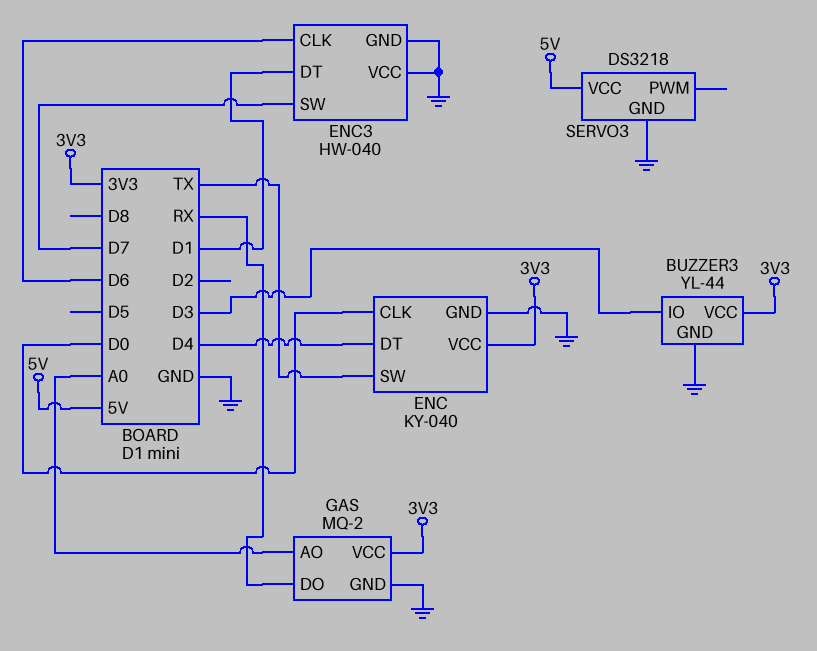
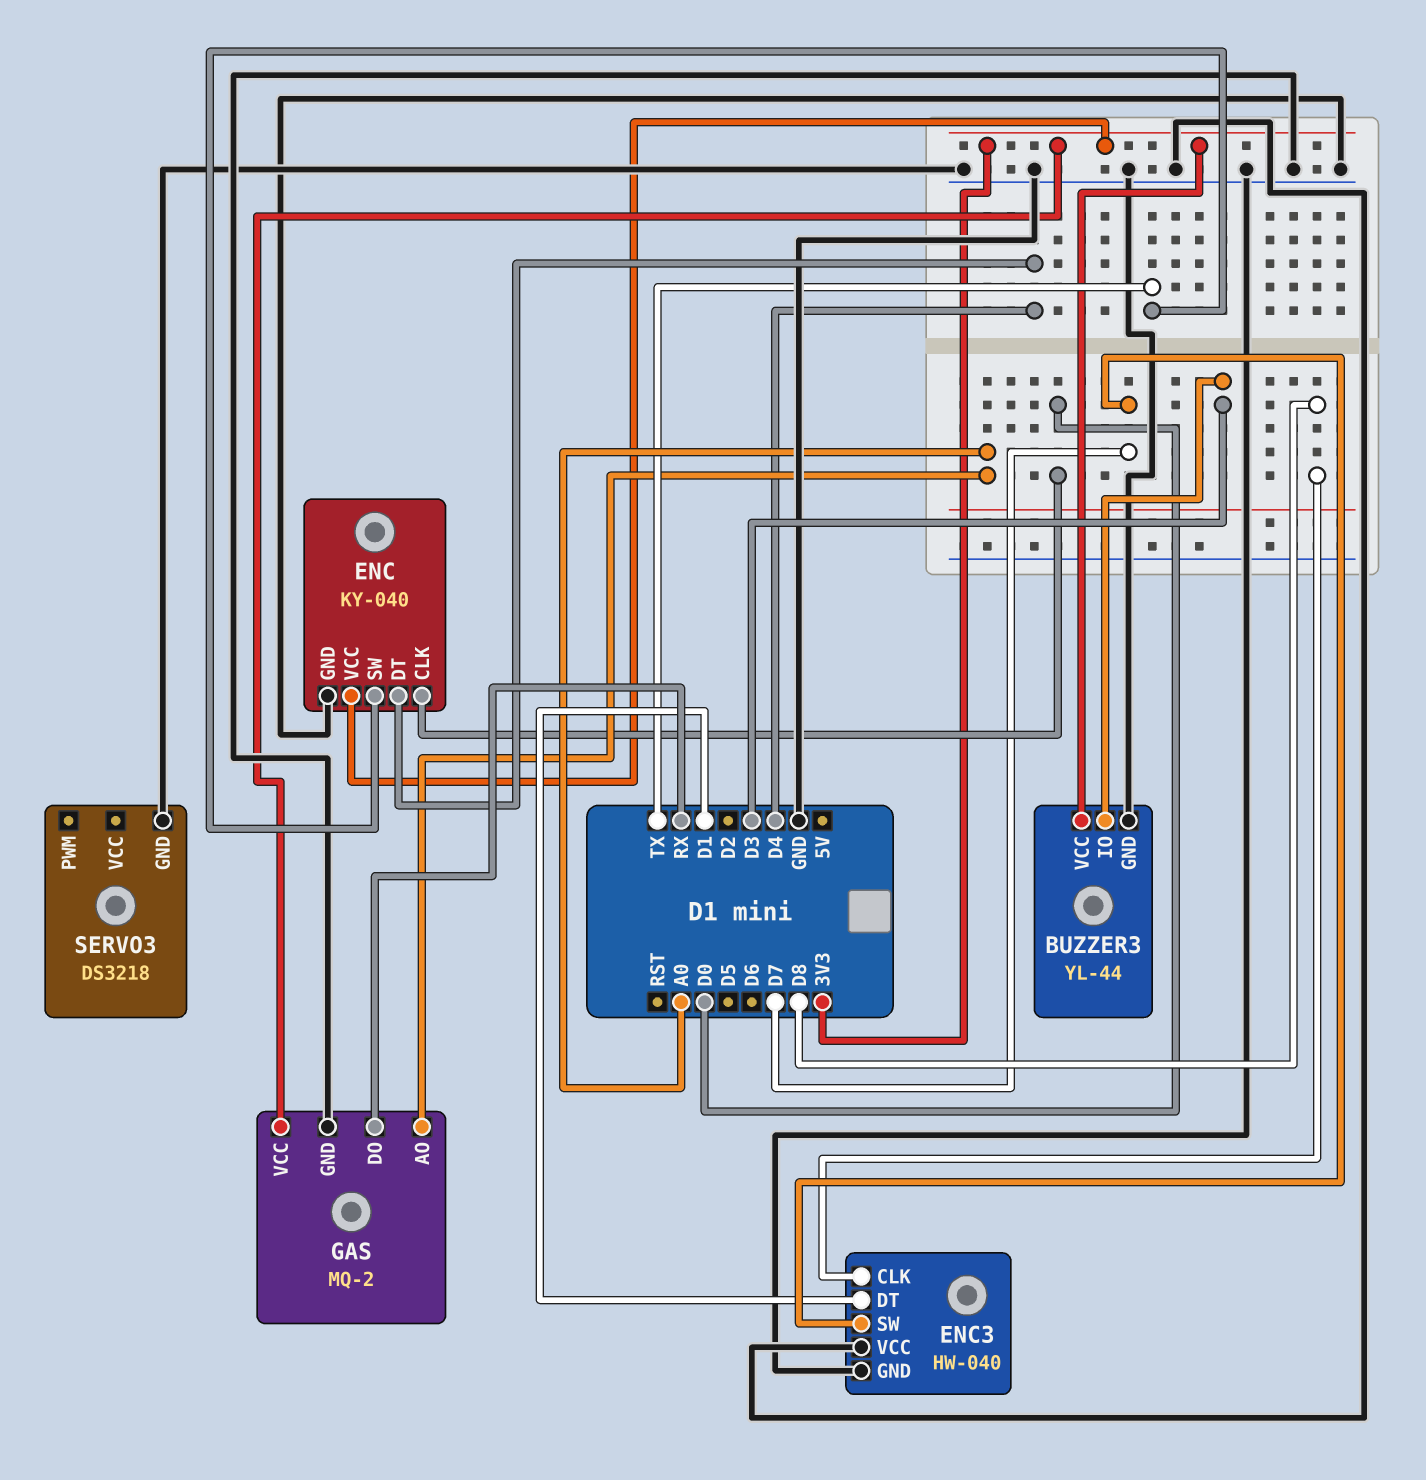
ENC3 pin CLK: D6 -> D8
SERVO3 pin VCC: 5V -> none

